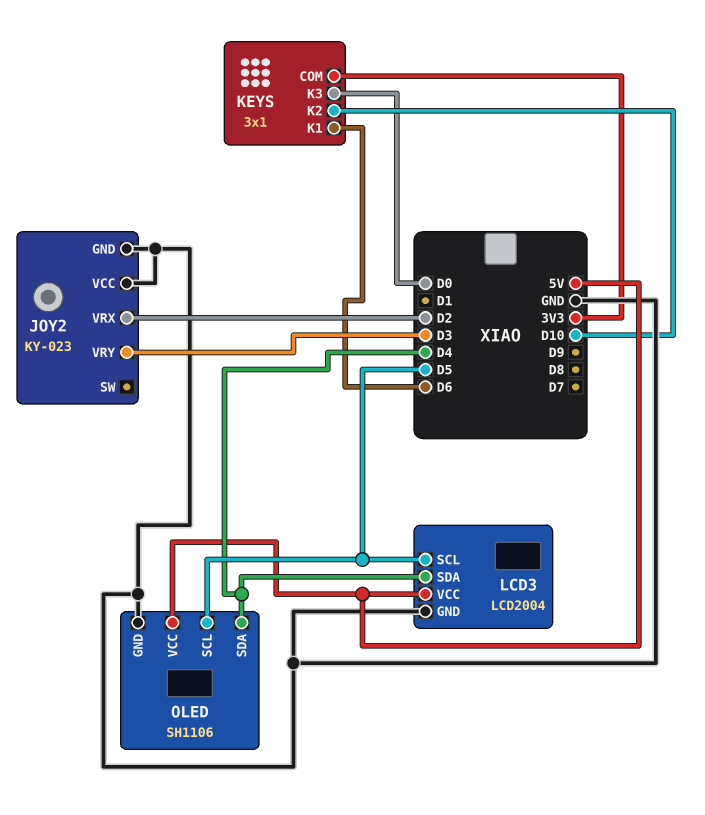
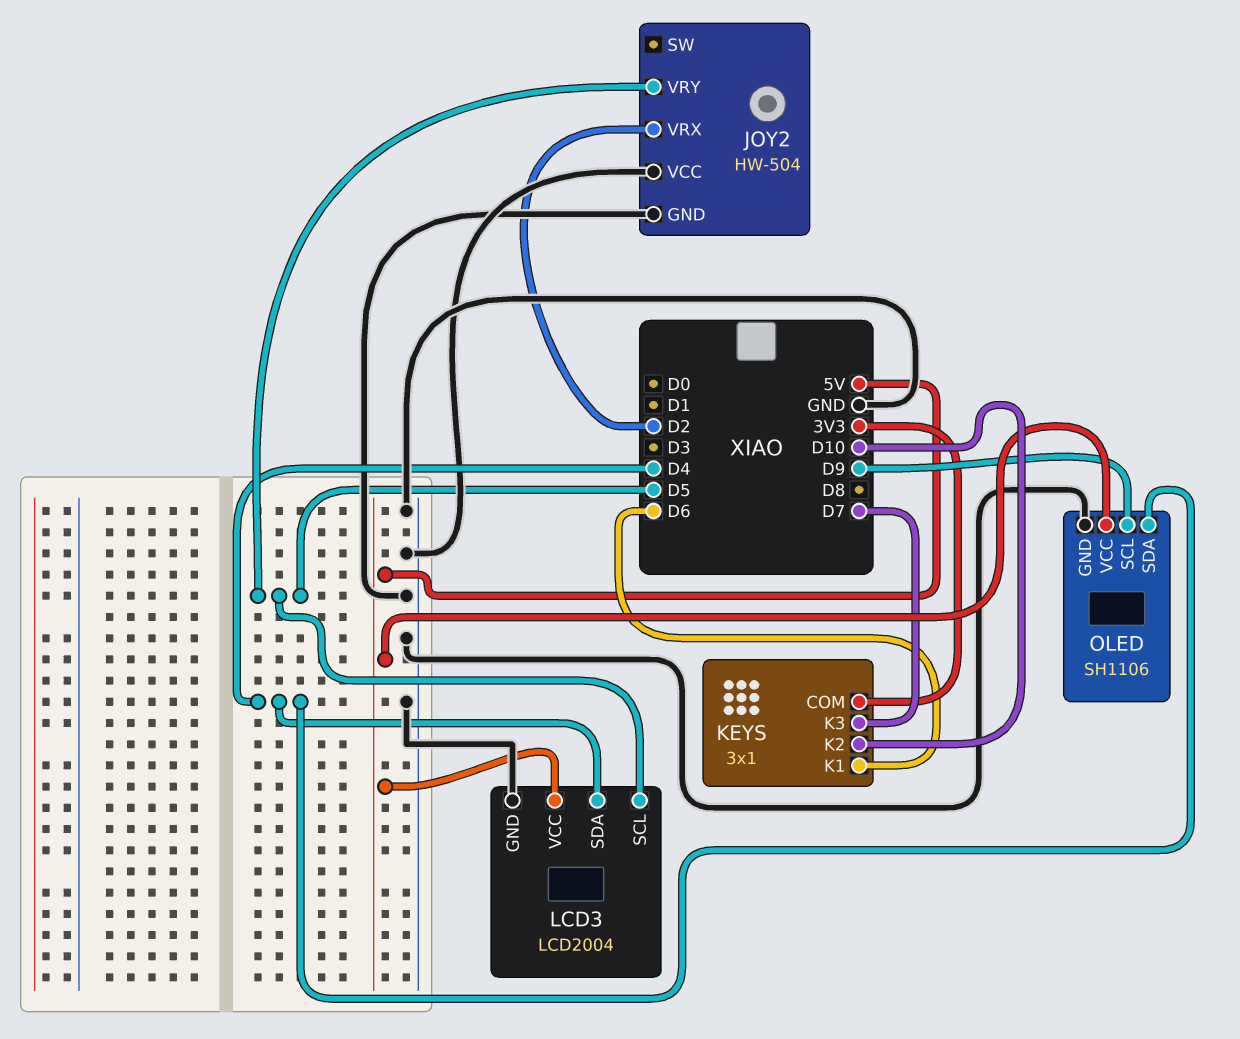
JOY2: KY-023 -> HW-504
JOY2 pin VRY: D3 -> D5
KEYS pin K3: D0 -> D7
OLED pin SCL: D5 -> D9

